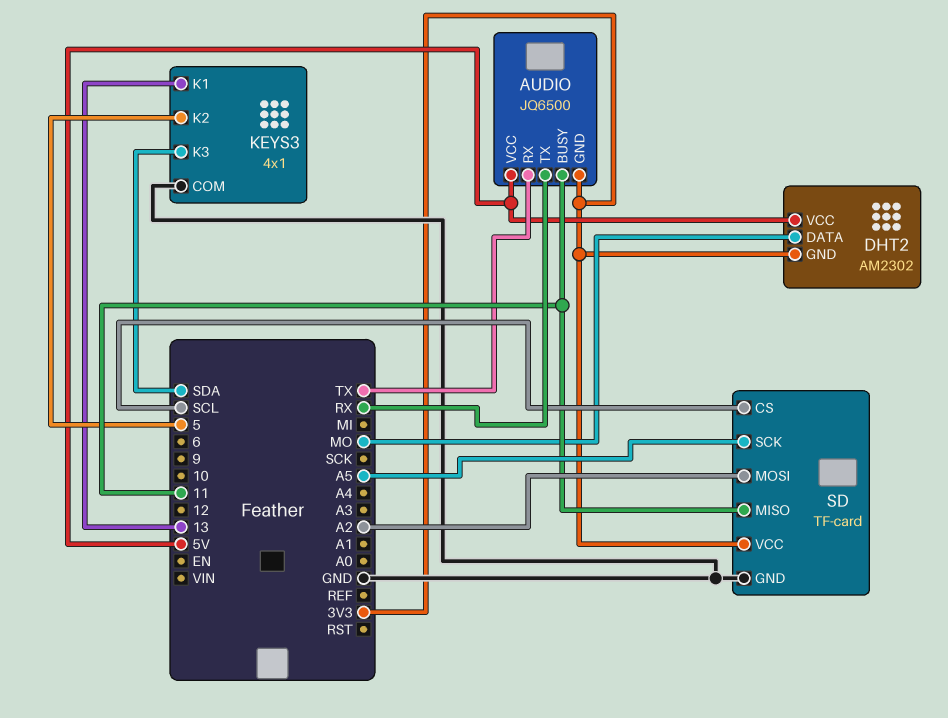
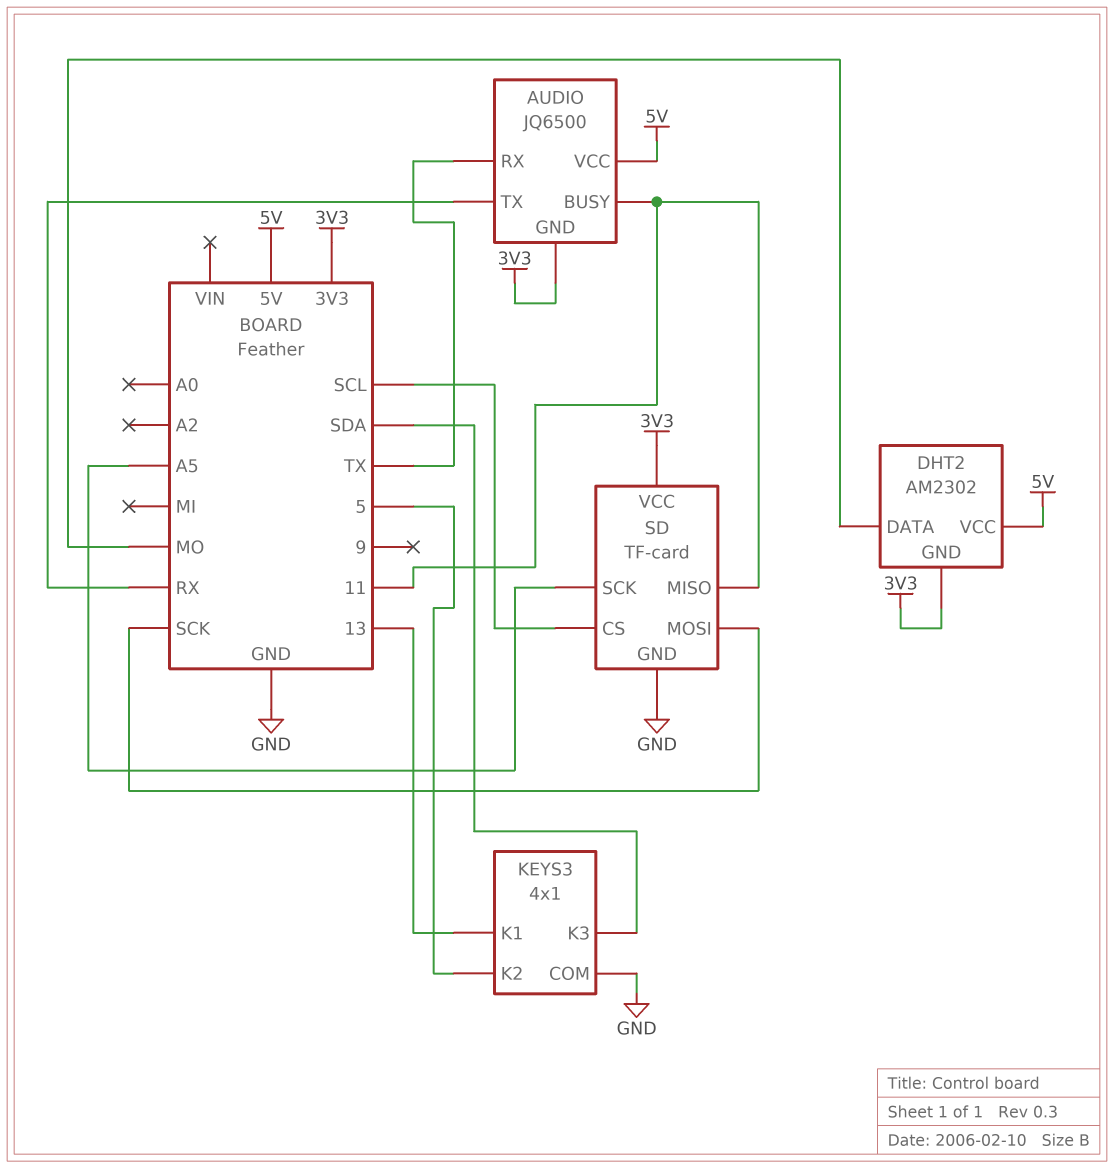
SD pin MOSI: A2 -> SCK

